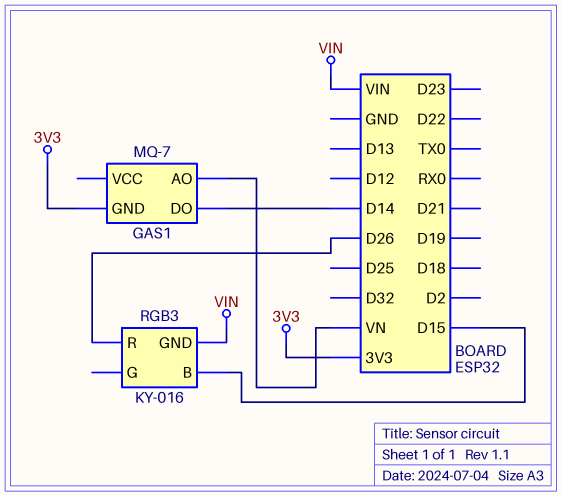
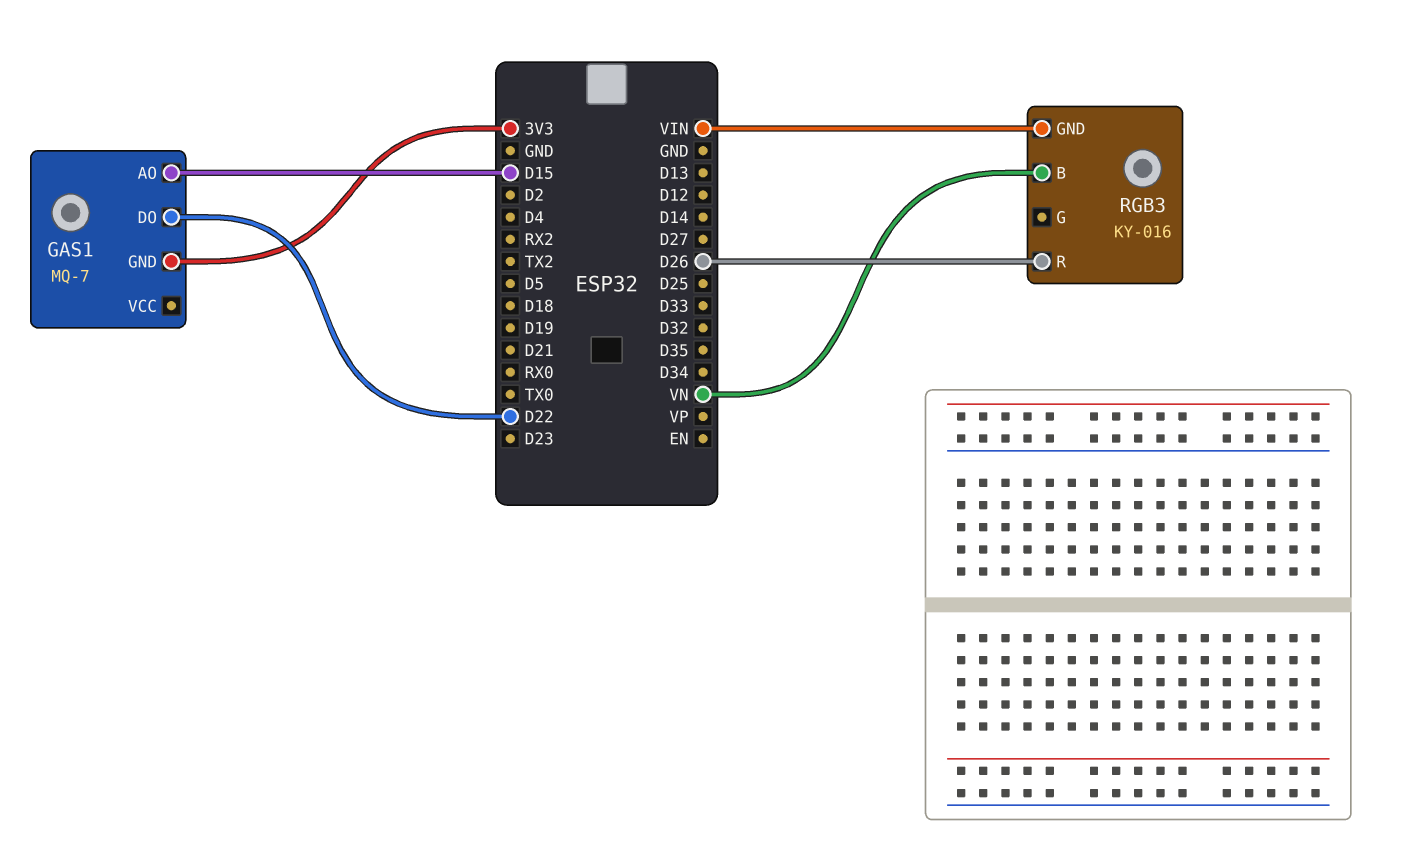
GAS1 pin AO: VN -> D15
GAS1 pin DO: D14 -> D22
RGB3 pin B: D15 -> VN

